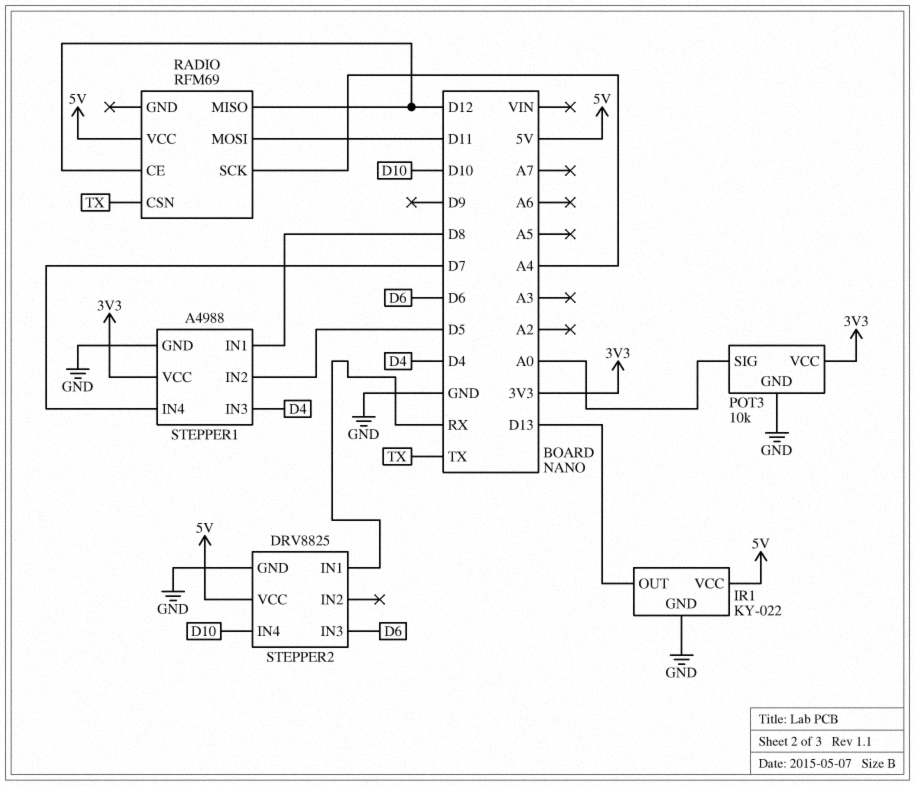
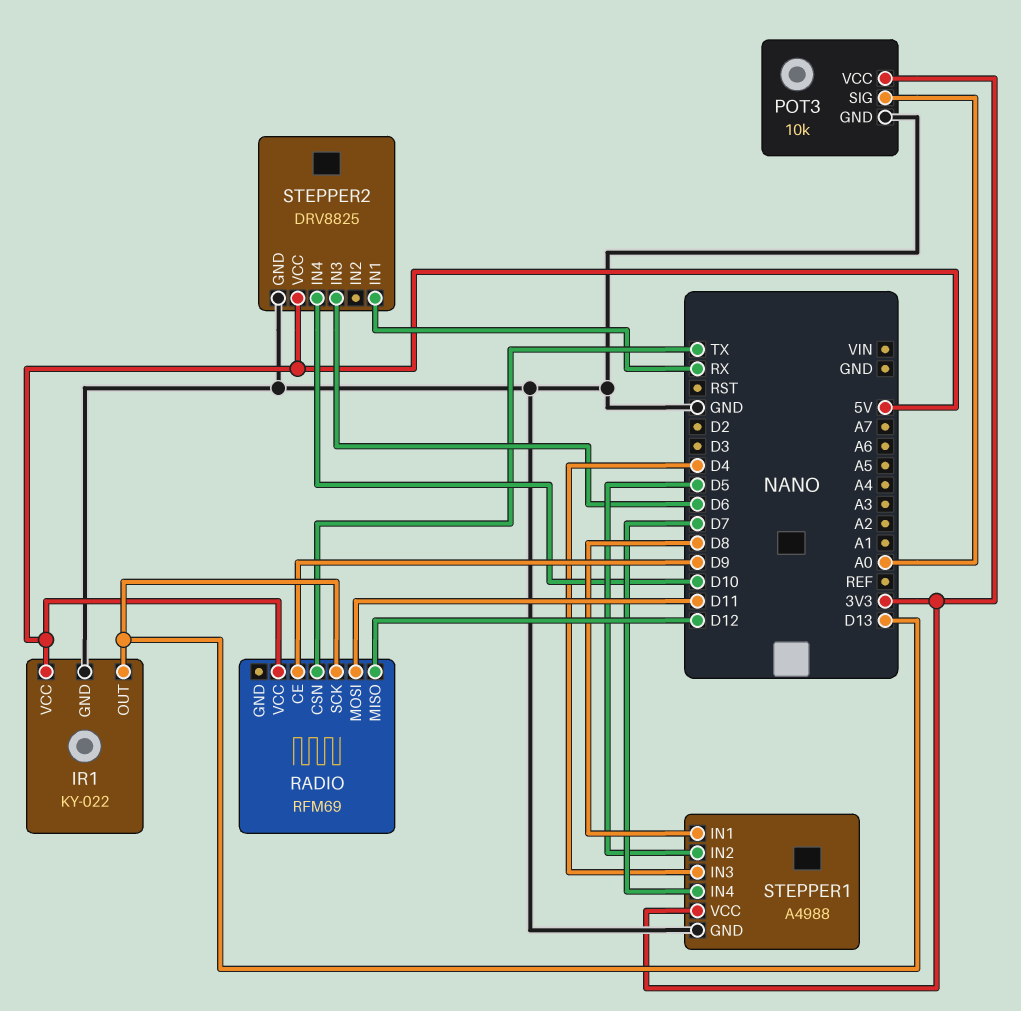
RADIO pin CE: D12 -> D9
RADIO pin SCK: A4 -> D13

